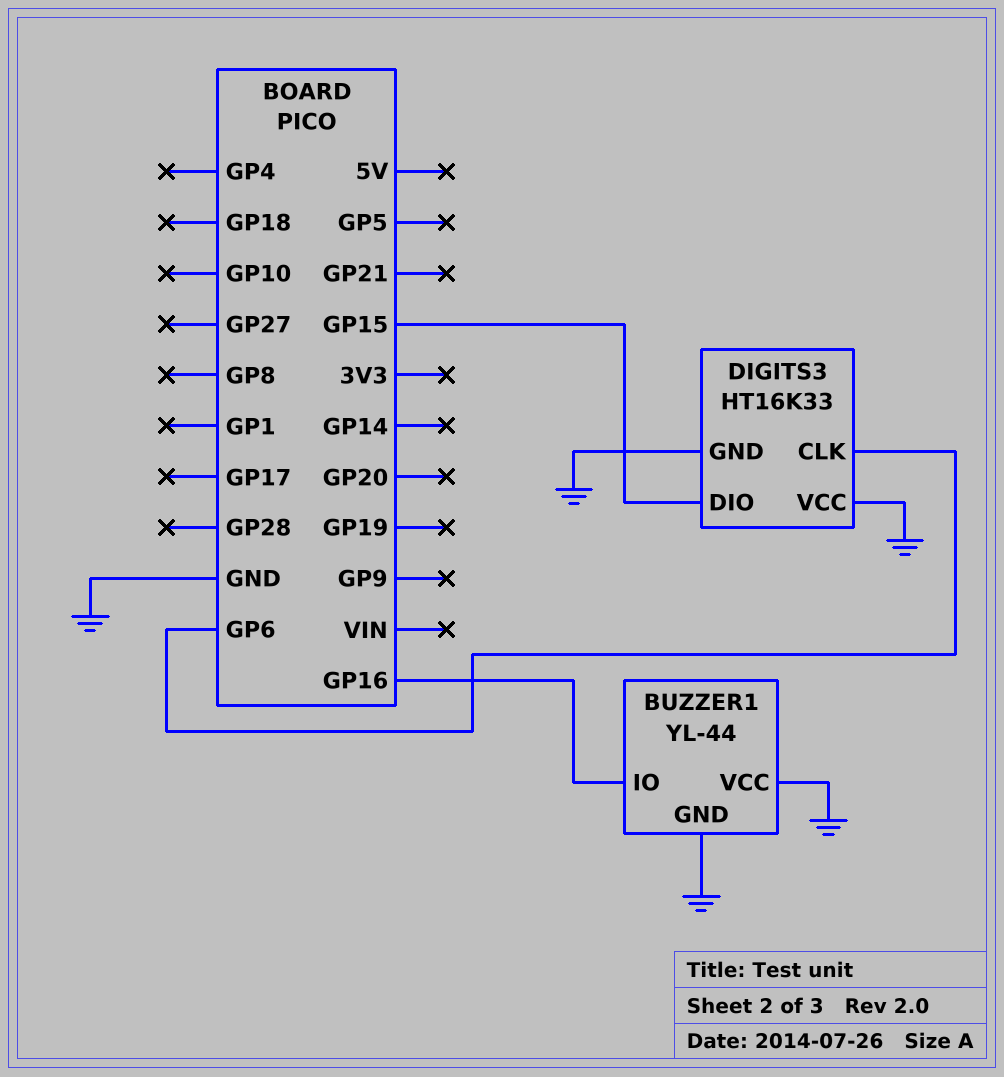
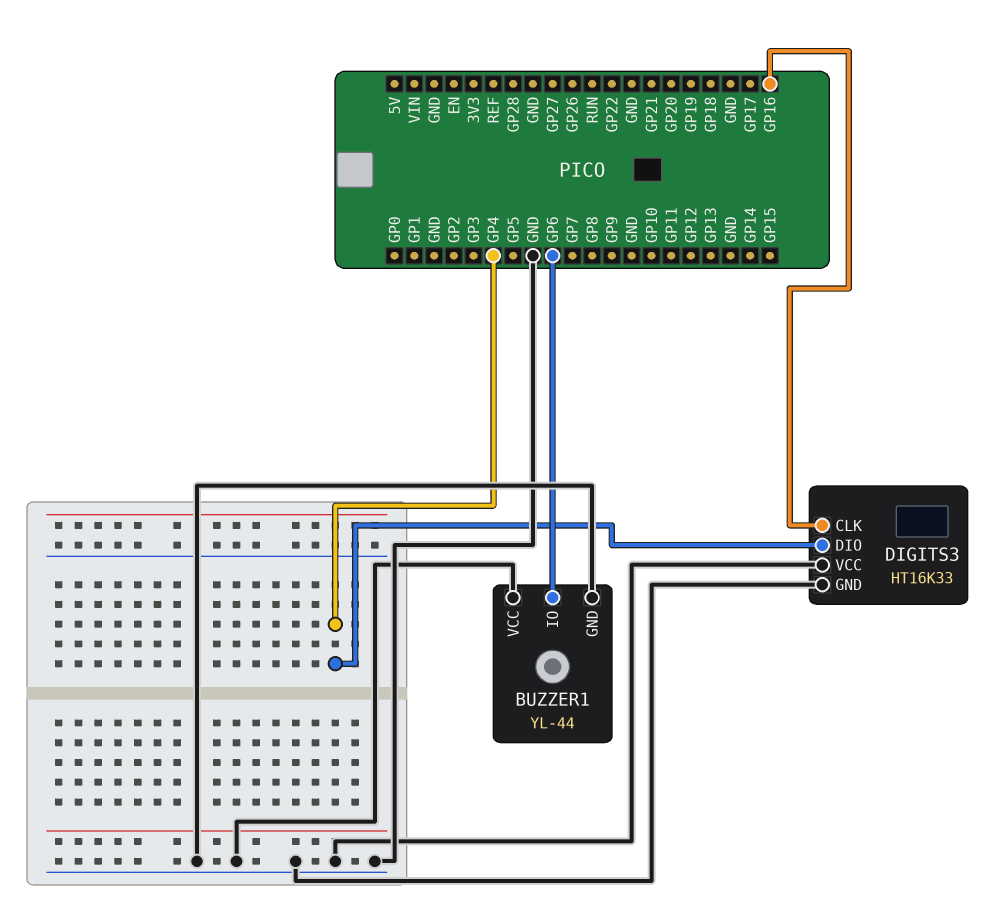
BUZZER1 pin IO: GP16 -> GP6
DIGITS3 pin CLK: GP6 -> GP16
DIGITS3 pin DIO: GP15 -> GP4

